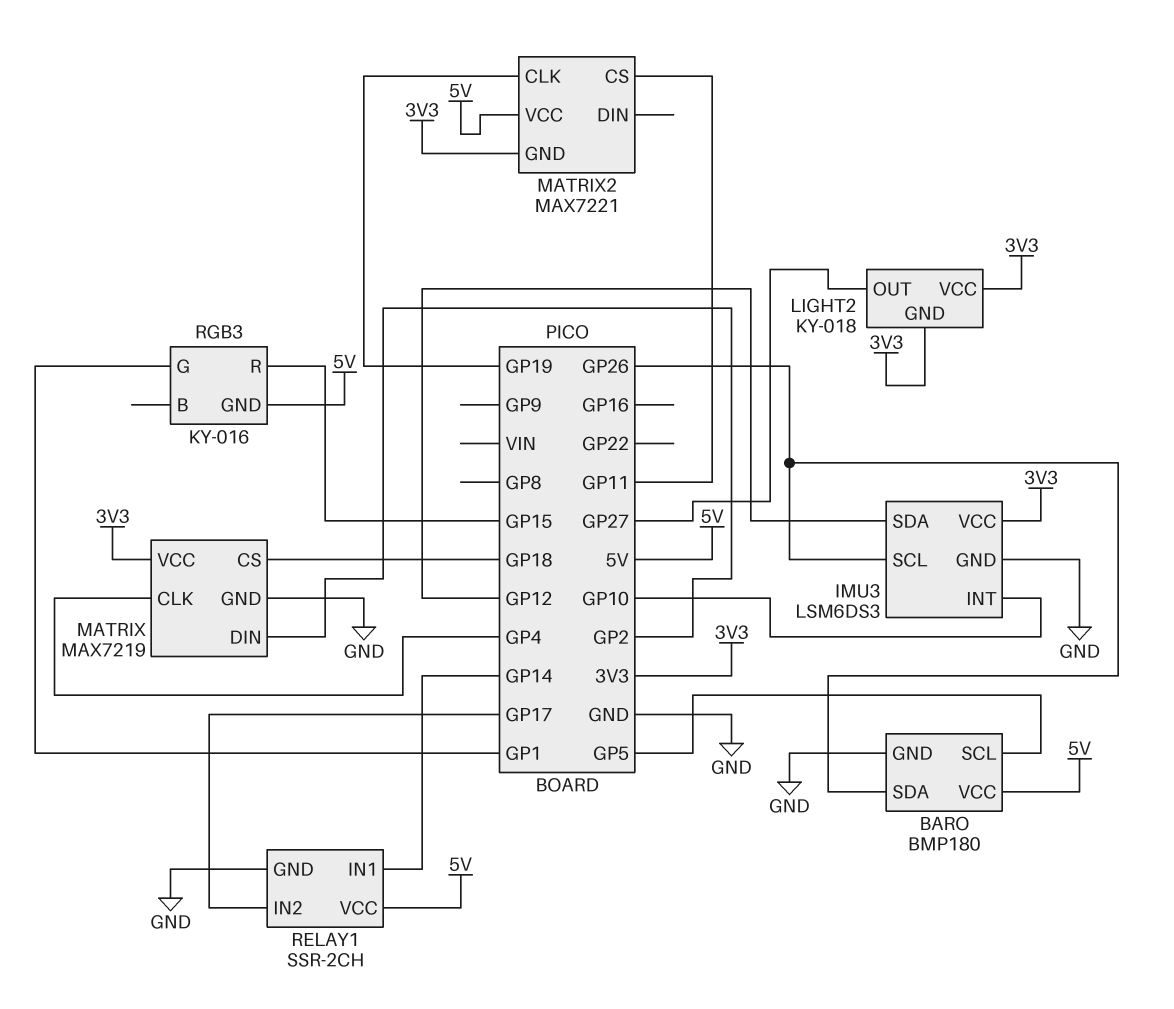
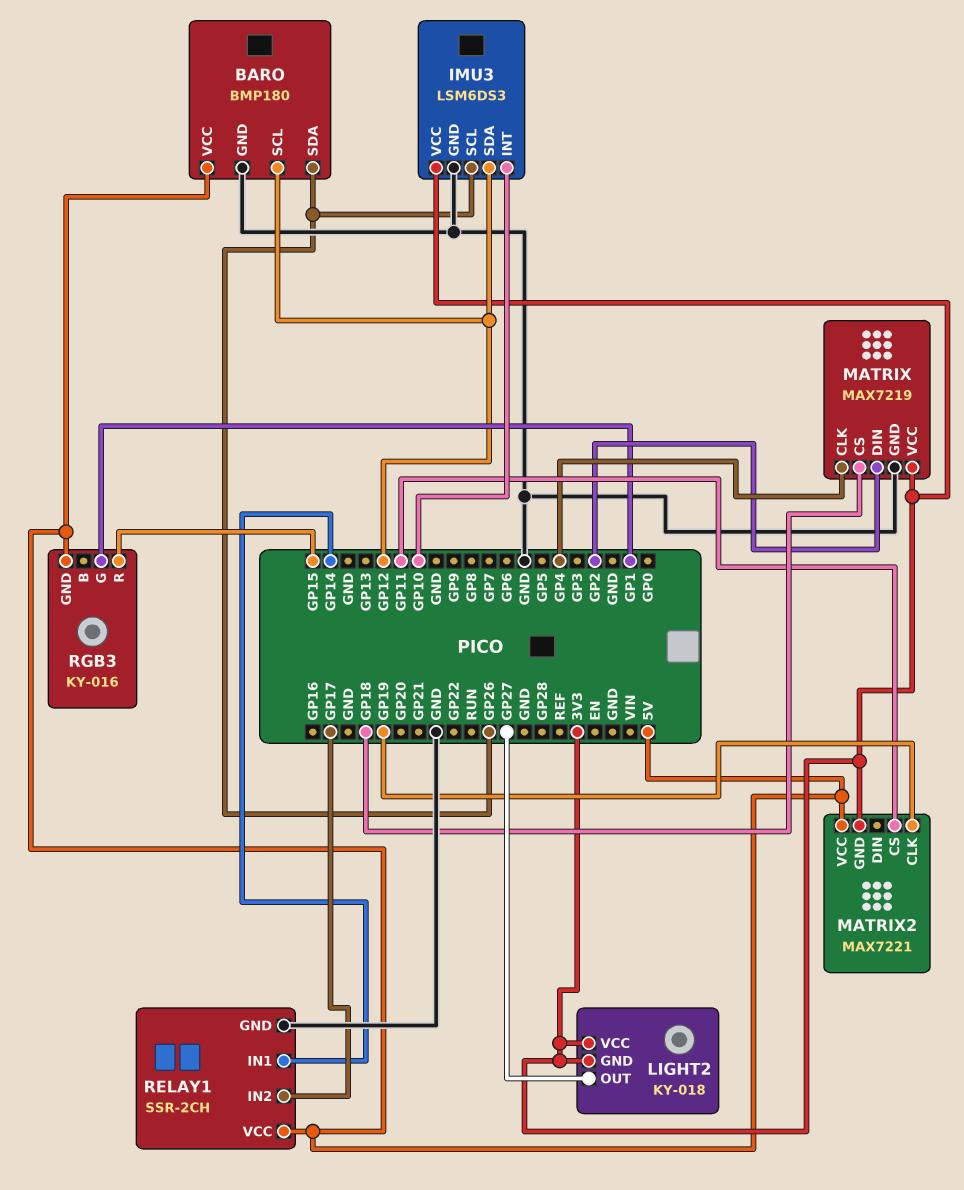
BARO pin SCL: GP5 -> GP12

